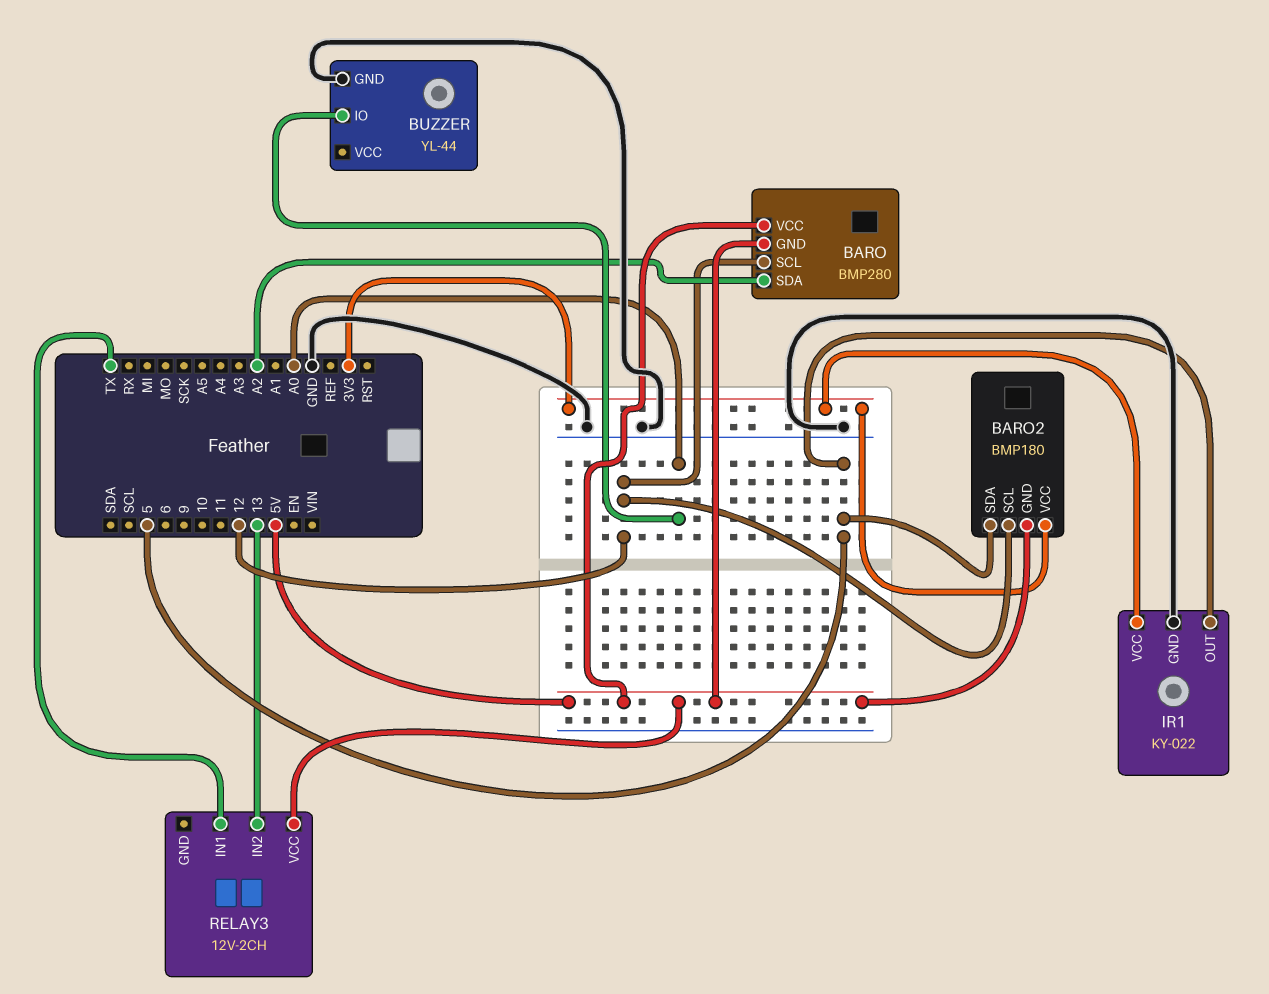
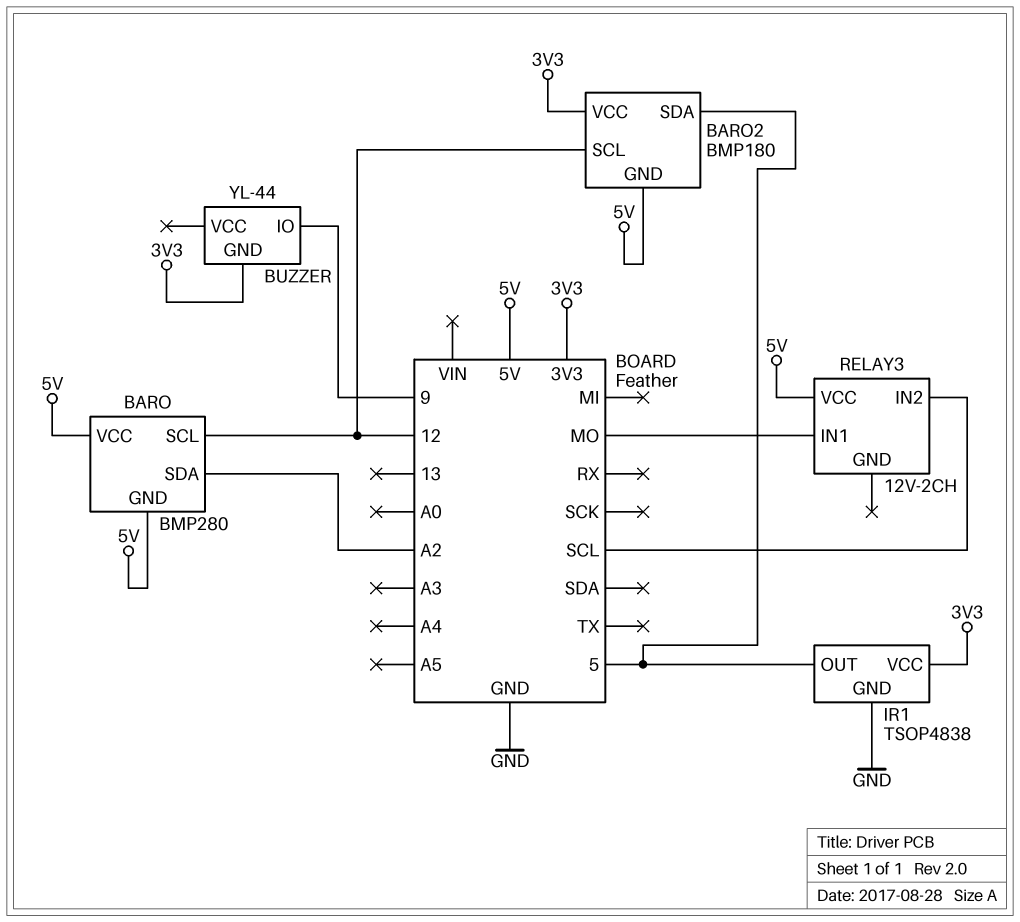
BUZZER pin GND: GND -> 3V3
BUZZER pin IO: A0 -> 9
IR1: KY-022 -> TSOP4838
RELAY3 pin IN1: TX -> MO
RELAY3 pin IN2: 13 -> SCL

